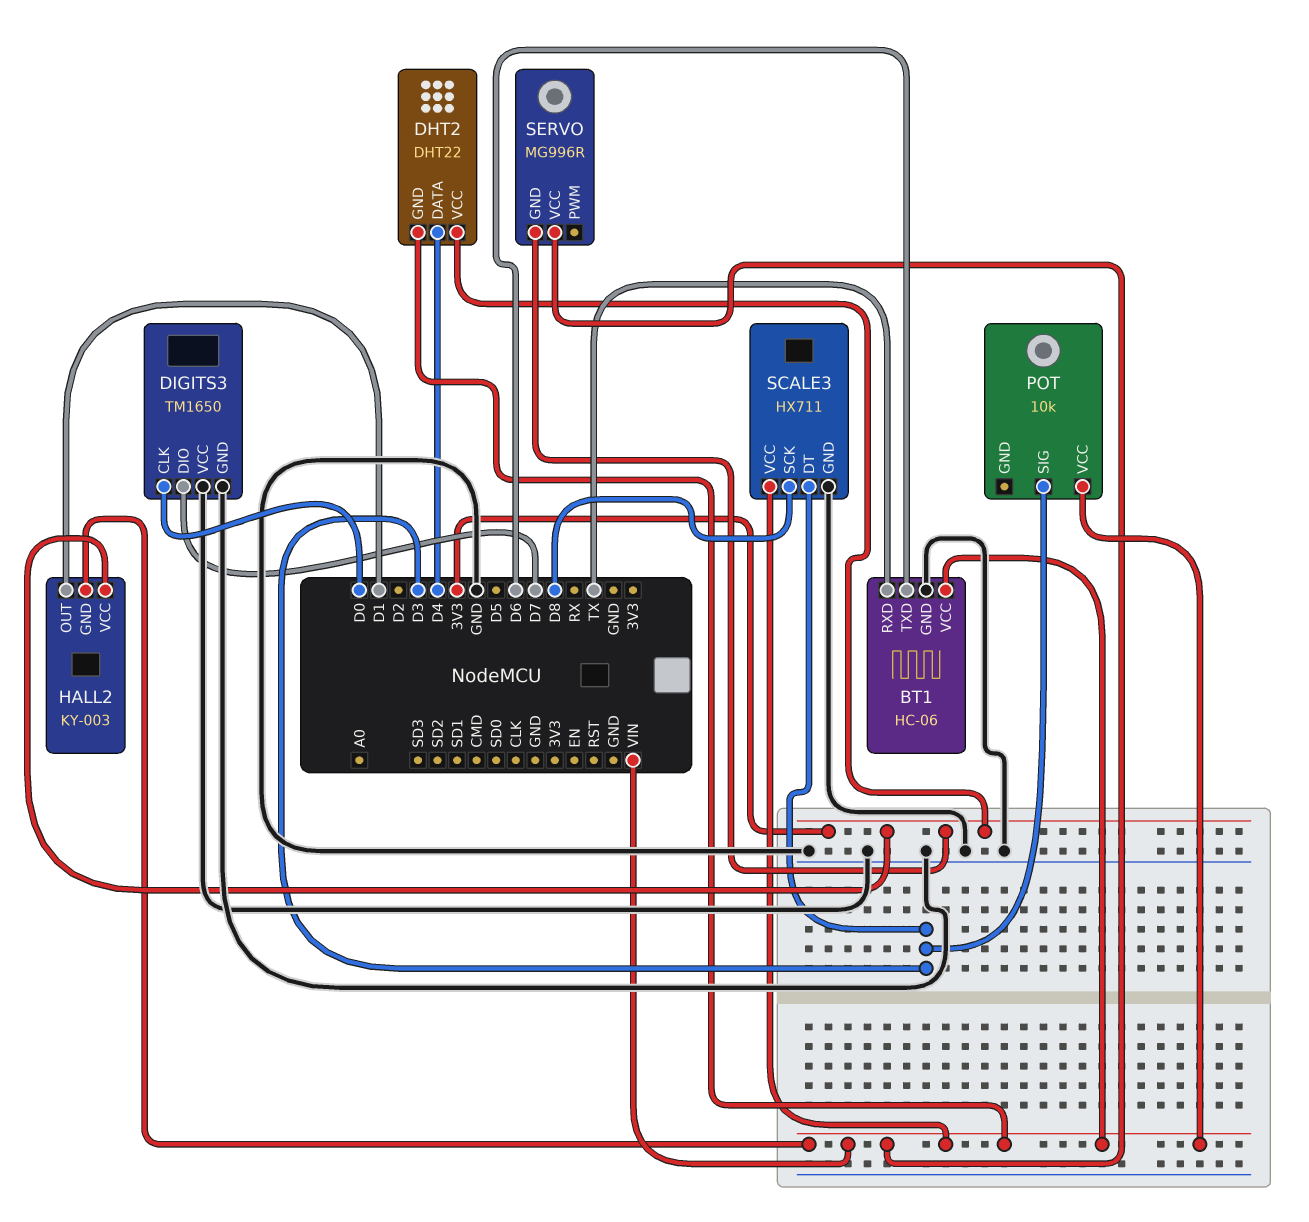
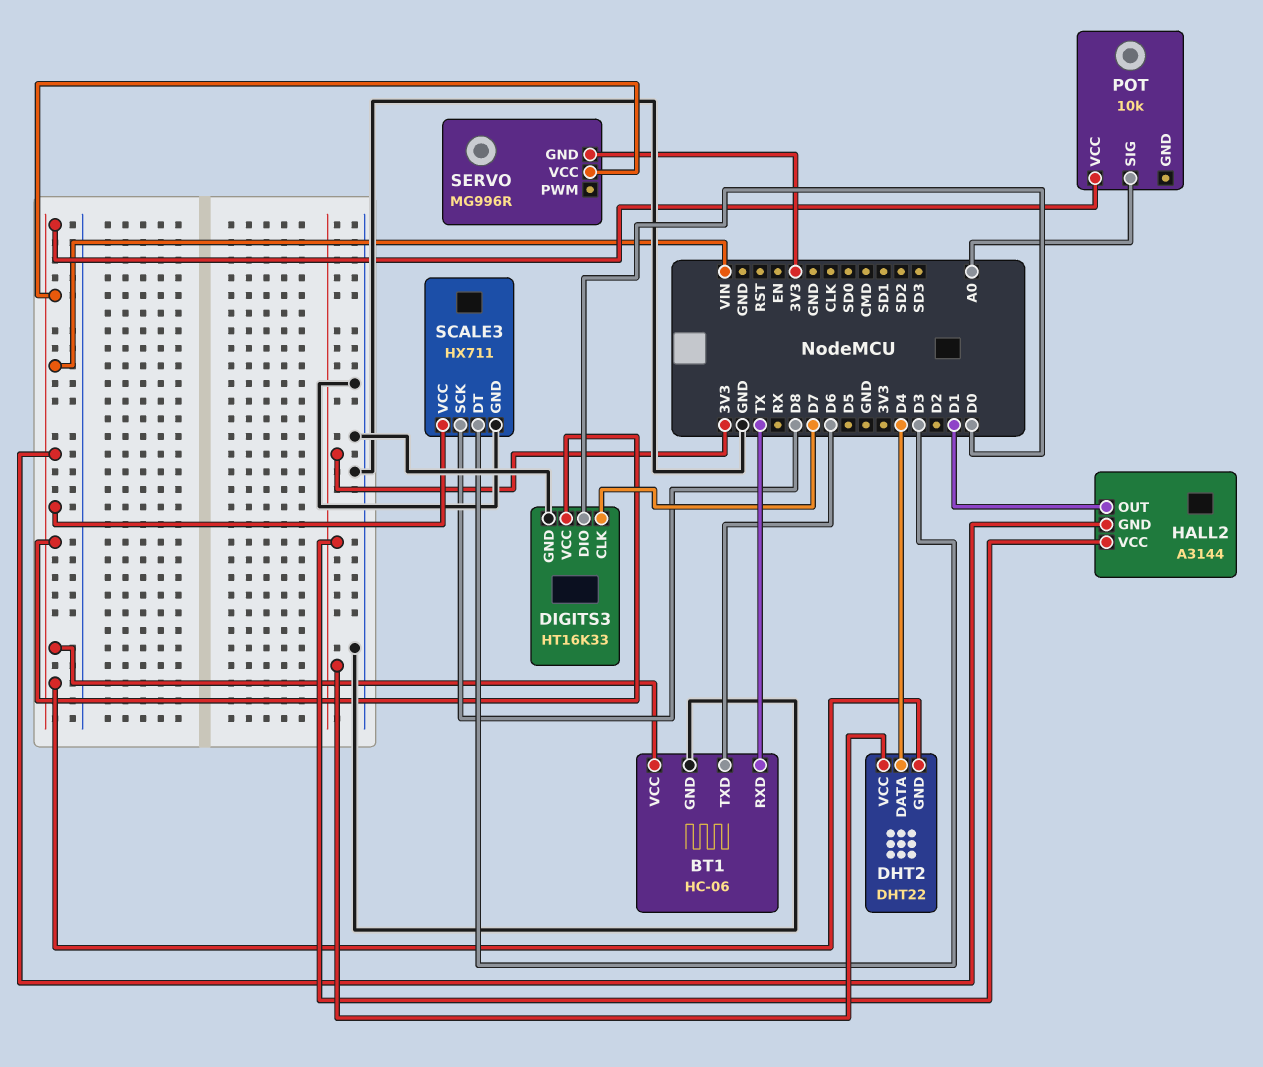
DIGITS3: TM1650 -> HT16K33
DIGITS3 pin CLK: D0 -> D7
DIGITS3 pin DIO: D7 -> D0
DIGITS3 pin VCC: GND -> VIN
HALL2: KY-003 -> A3144
POT pin SIG: D3 -> A0

